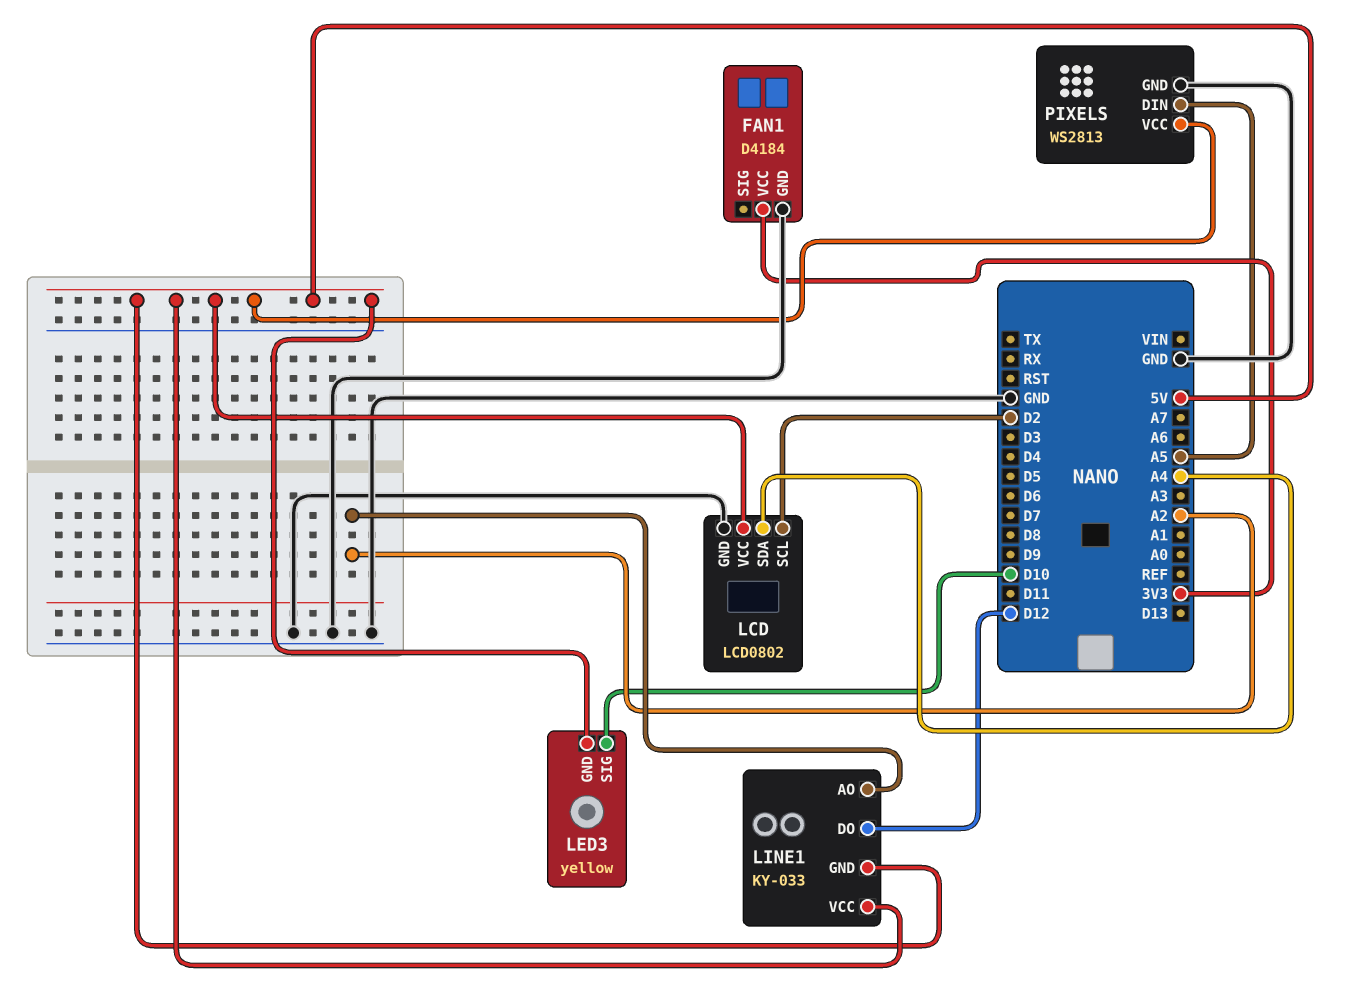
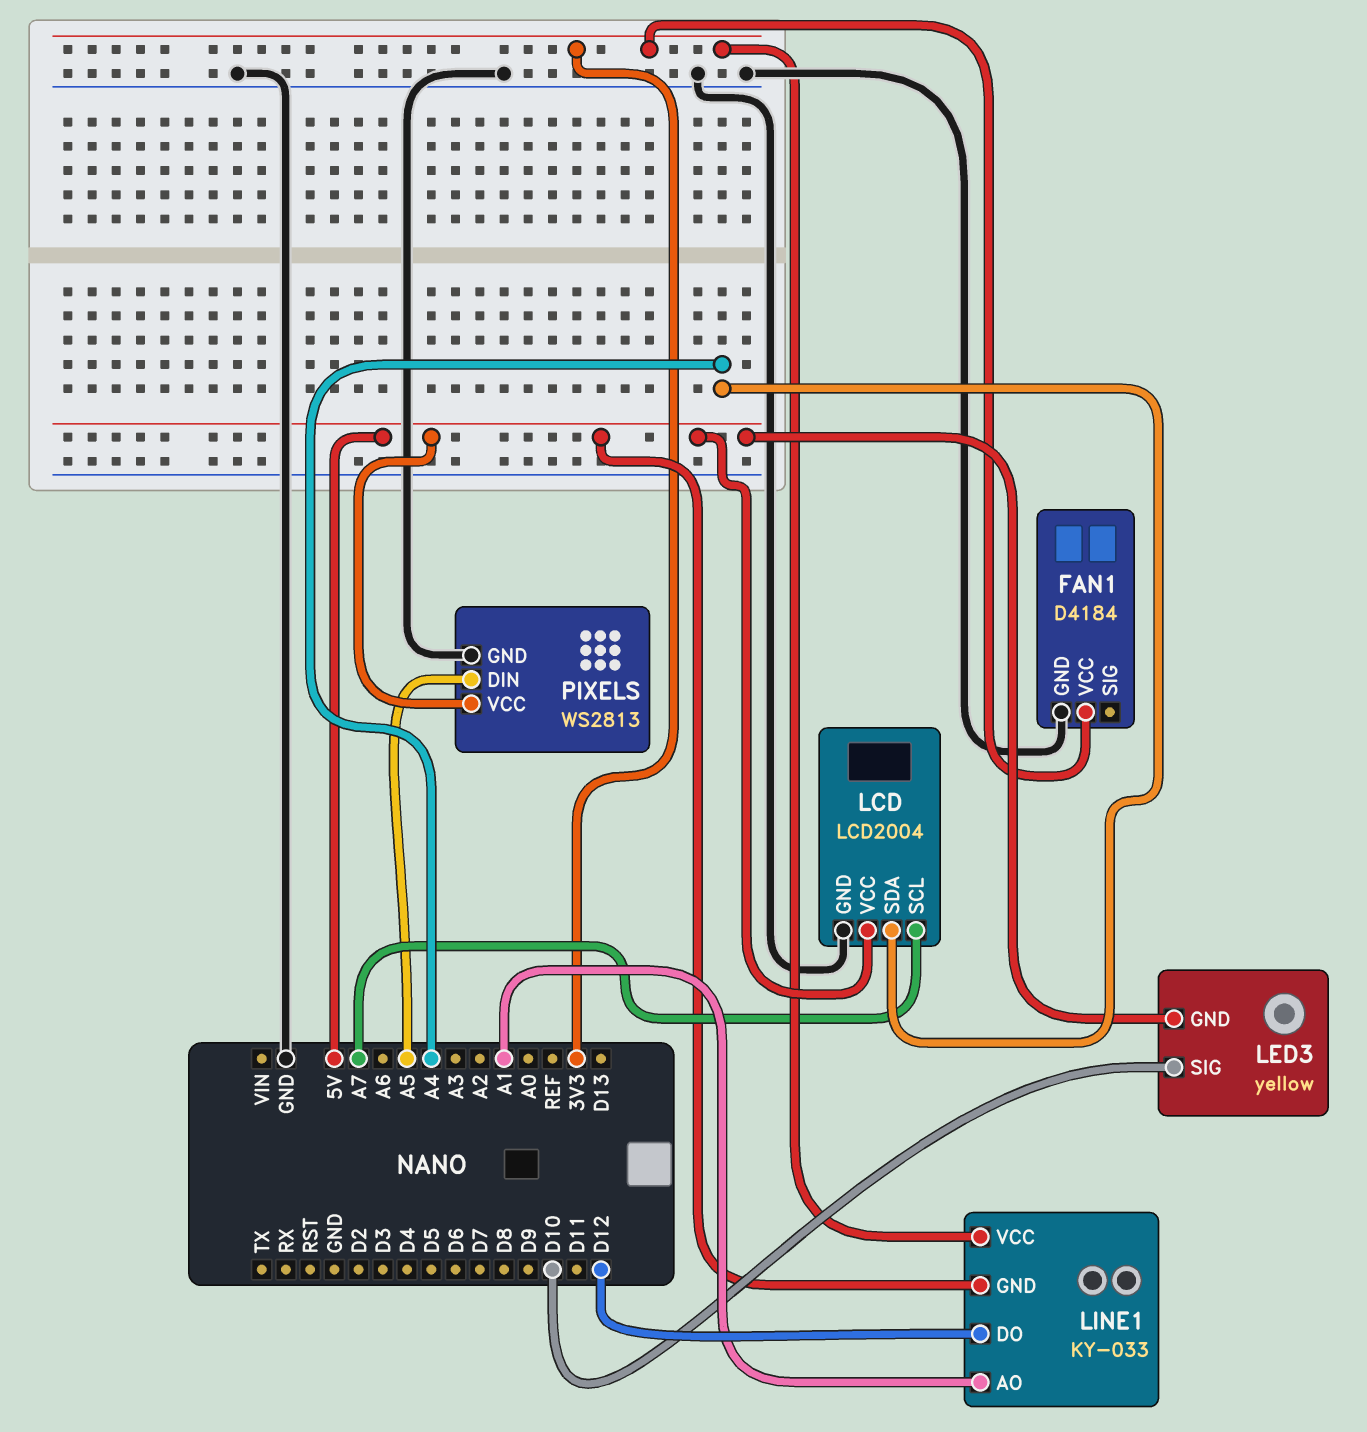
LCD: LCD0802 -> LCD2004
LCD pin SCL: D2 -> A7
LINE1 pin AO: A2 -> A1
LINE1 pin VCC: 5V -> 3V3

